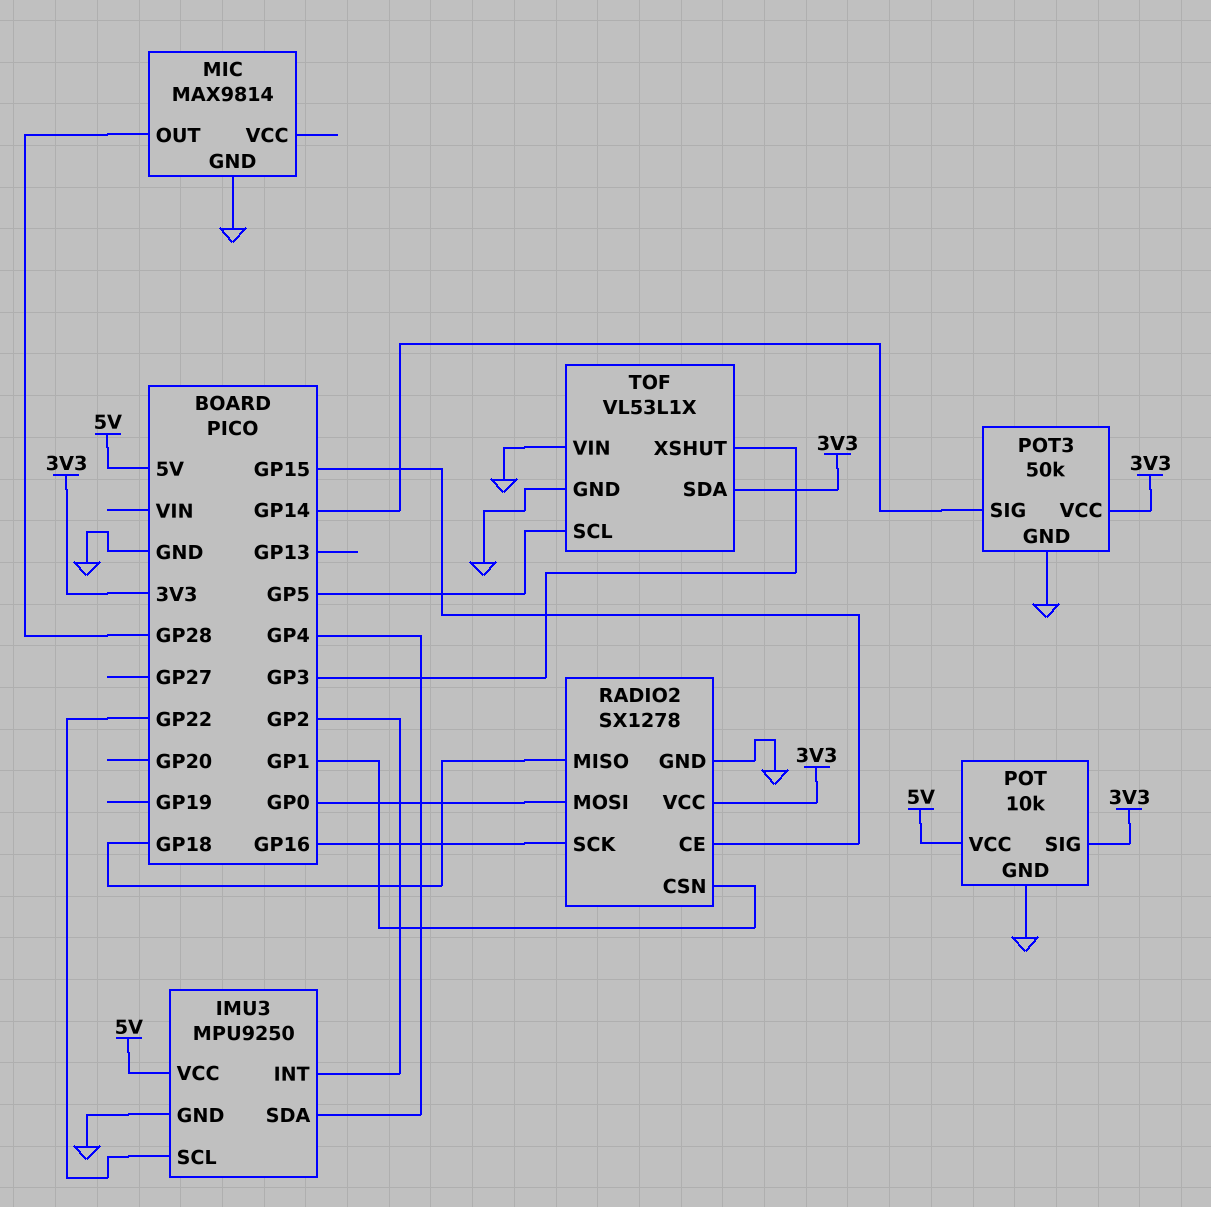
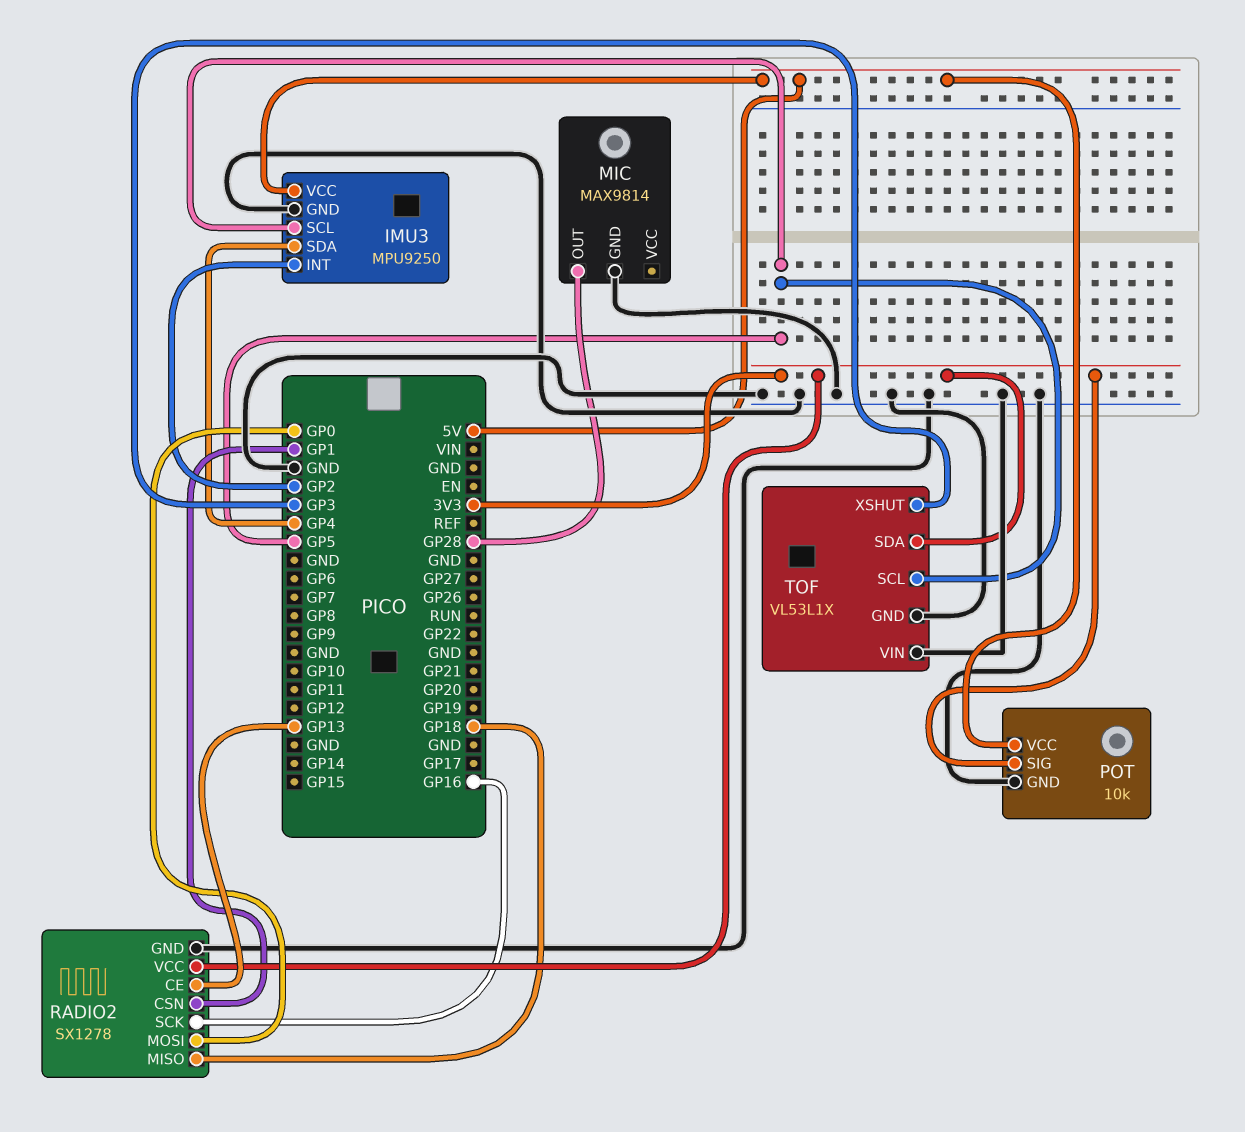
IMU3 pin SCL: GP22 -> GP5
POT3: 50k -> none
POT3 pin GND: GND -> none
POT3 pin SIG: GP14 -> none
POT3 pin VCC: 3V3 -> none
RADIO2 pin CE: GP15 -> GP13

